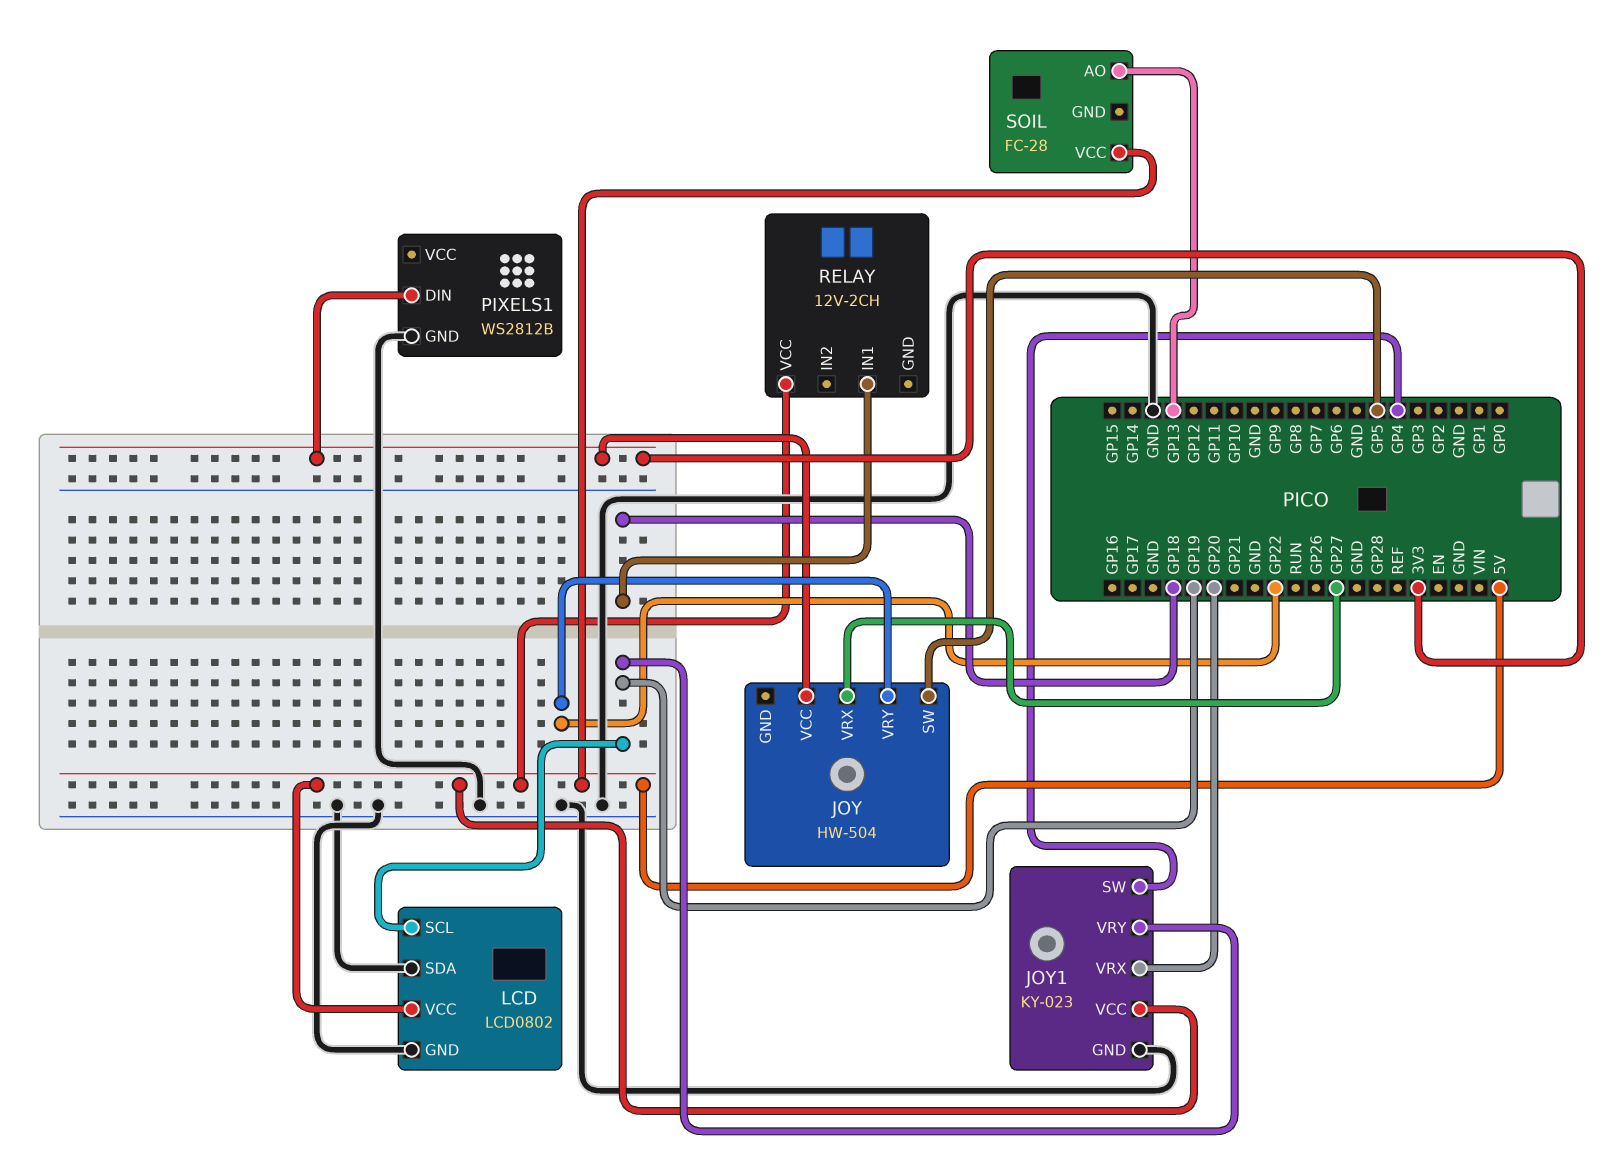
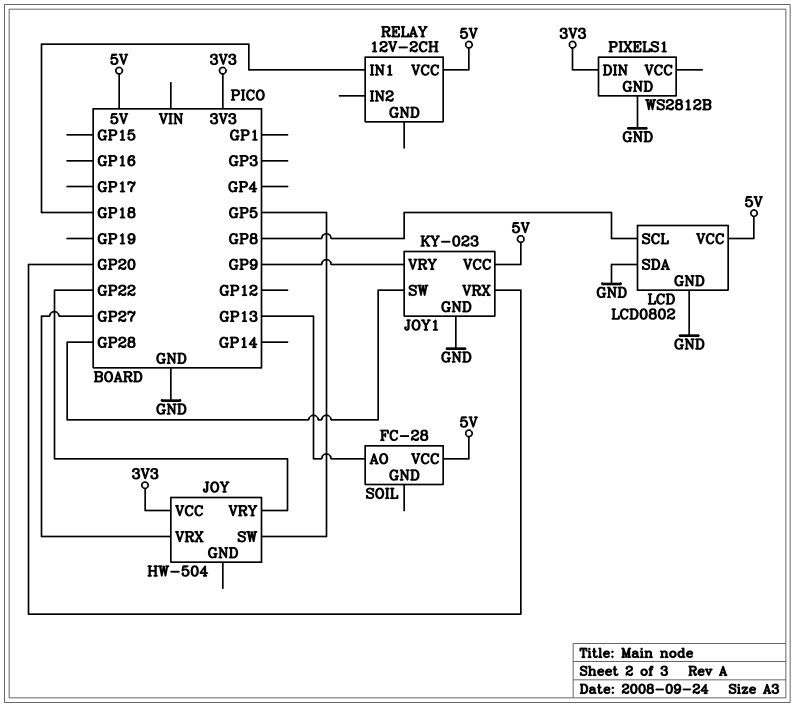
JOY1 pin SW: GP4 -> GP28
JOY1 pin VRY: GP19 -> GP9
LCD pin SCL: GP19 -> GP8

